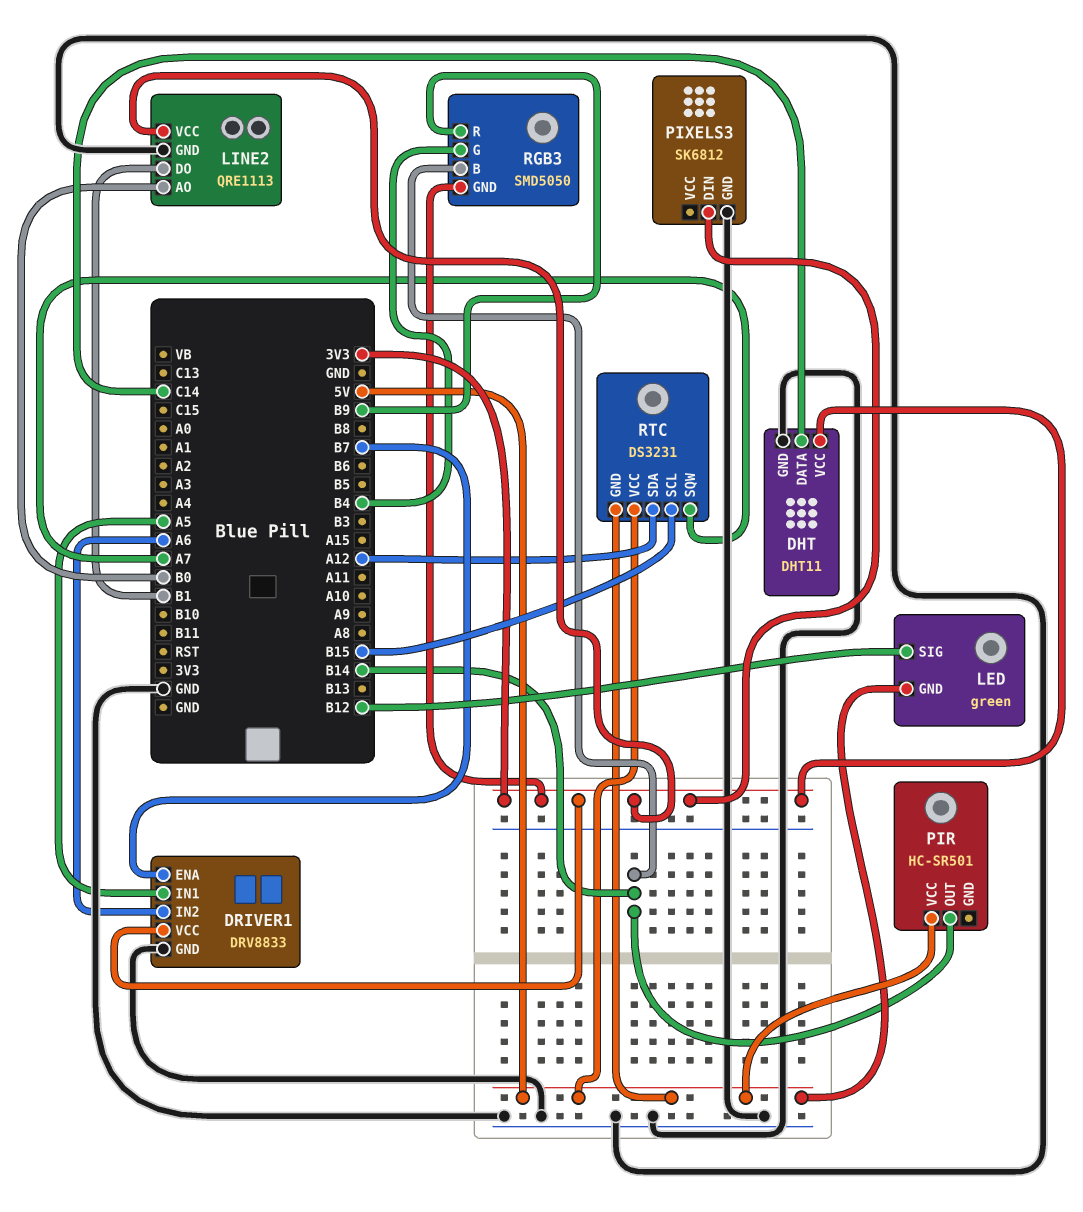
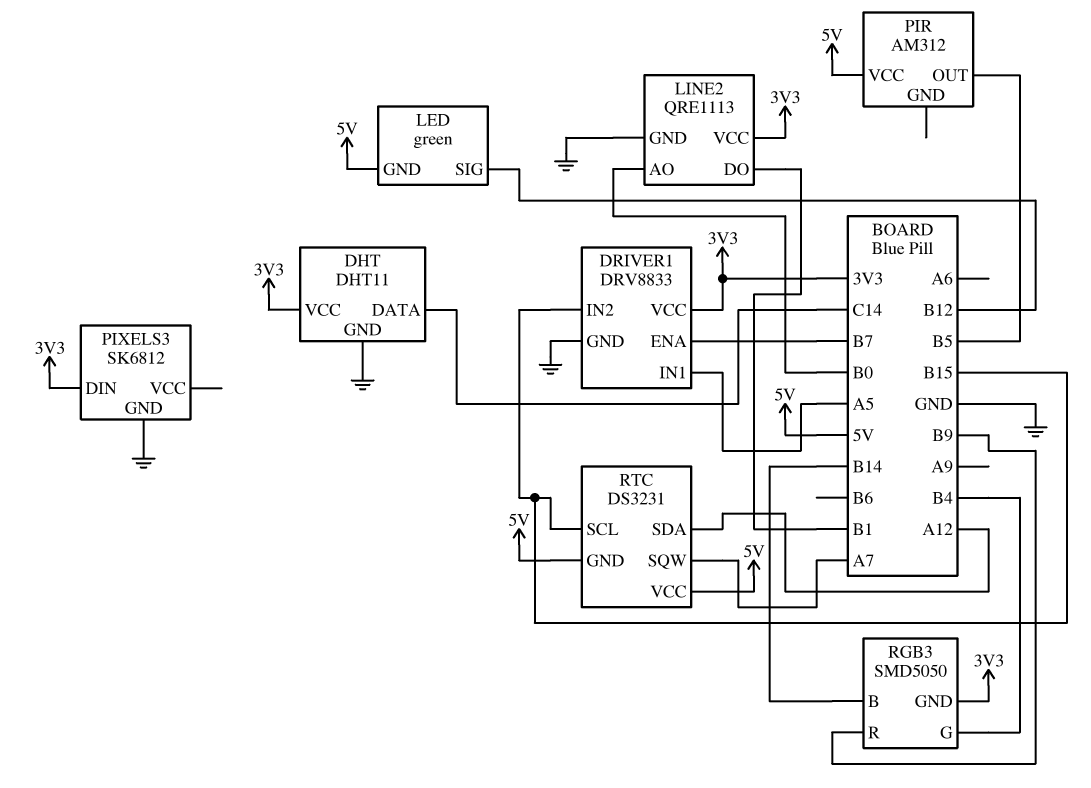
DRIVER1 pin IN2: A6 -> B15
PIR: HC-SR501 -> AM312
PIR pin OUT: B14 -> B5

